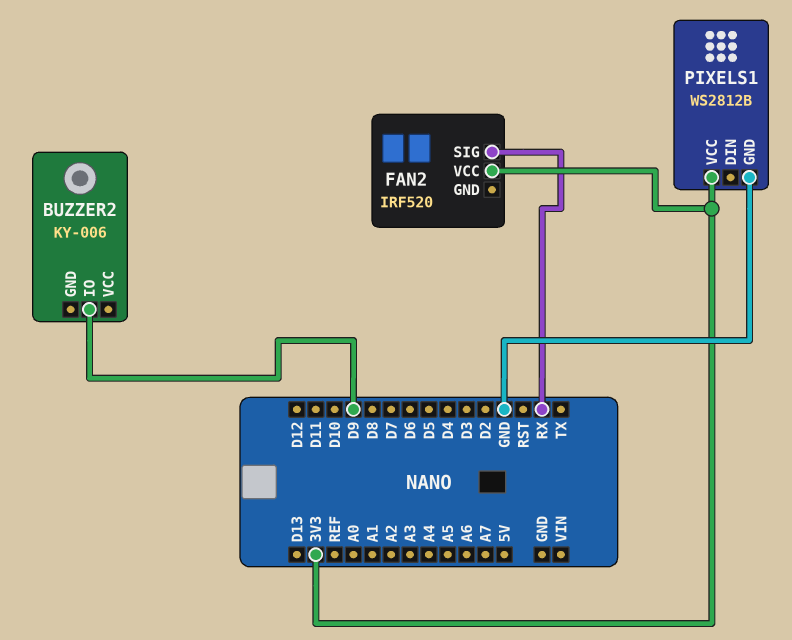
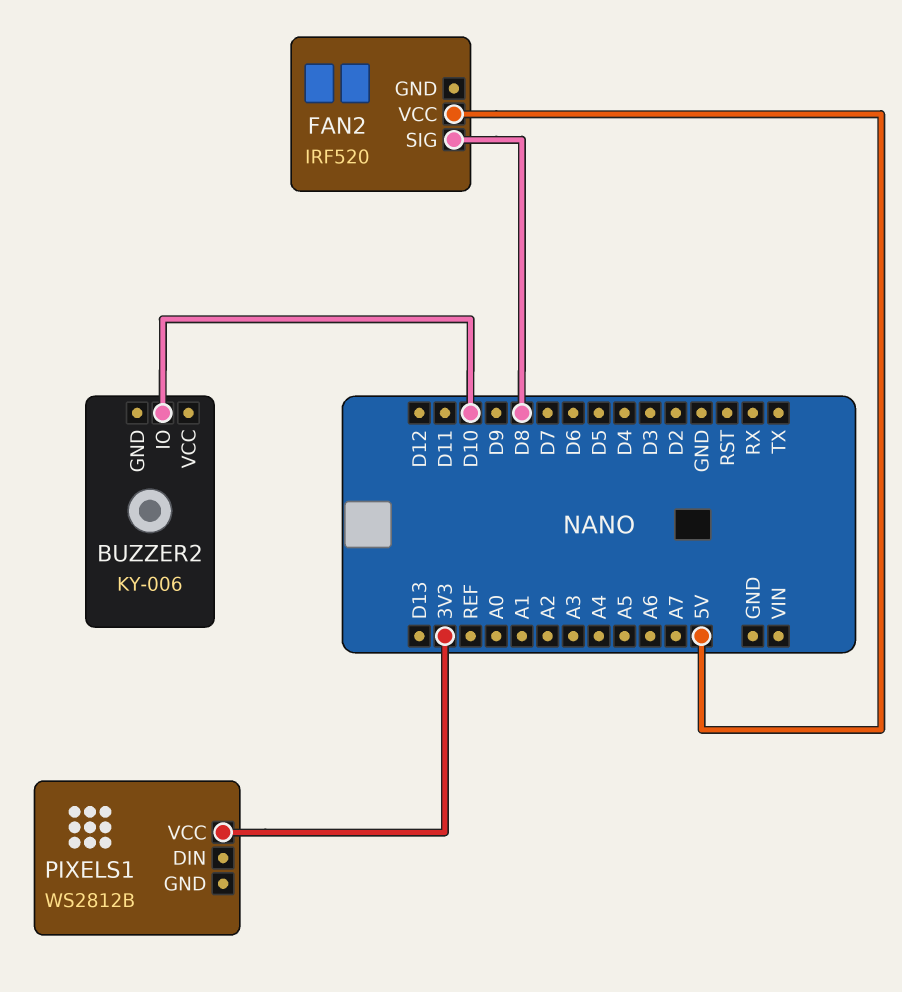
BUZZER2 pin IO: D9 -> D10
FAN2 pin SIG: RX -> D8
FAN2 pin VCC: 3V3 -> 5V
PIXELS1 pin GND: GND -> none

